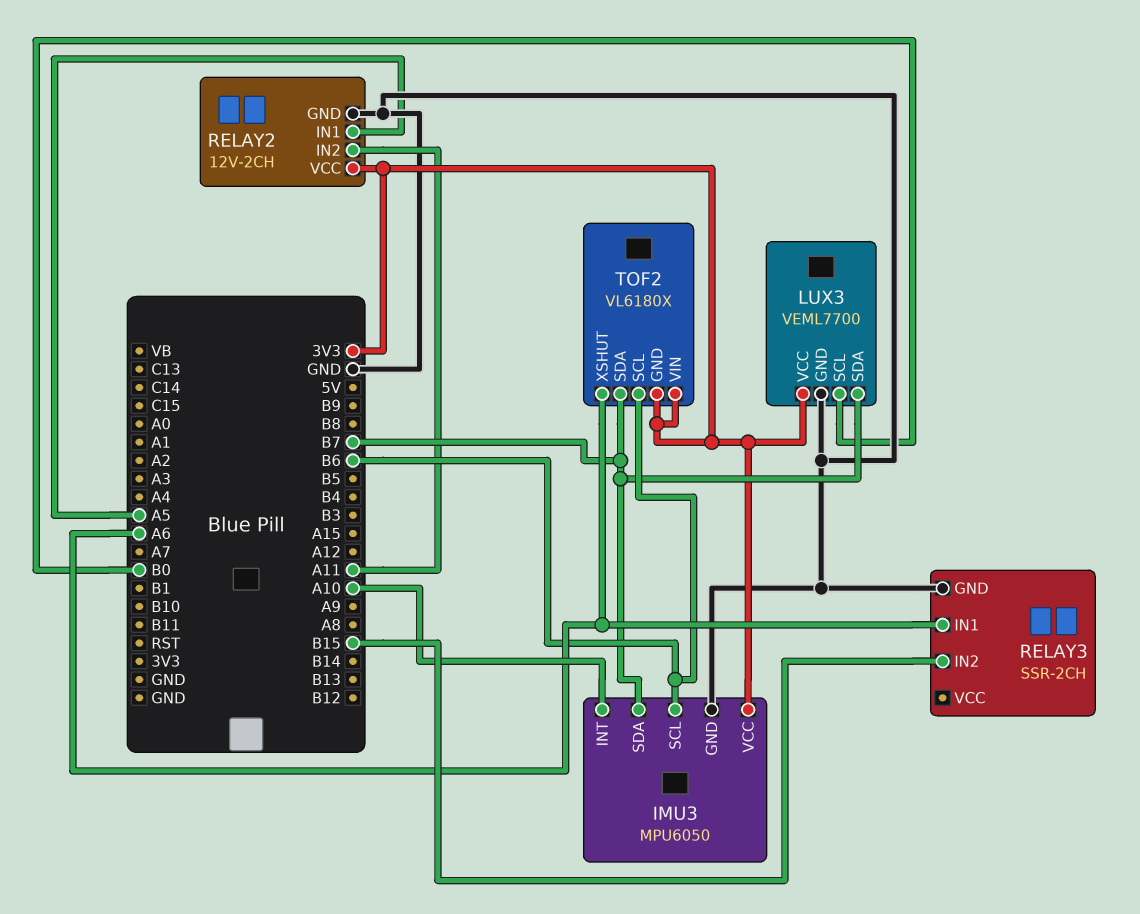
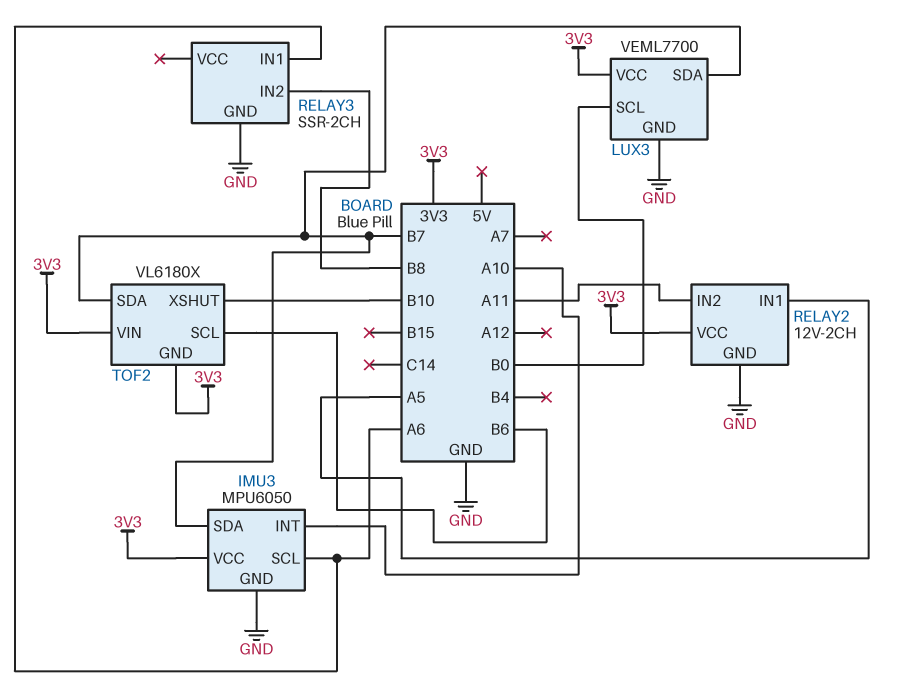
IMU3 pin SCL: B6 -> A6
RELAY3 pin IN2: B15 -> B8
TOF2 pin XSHUT: A6 -> B10

